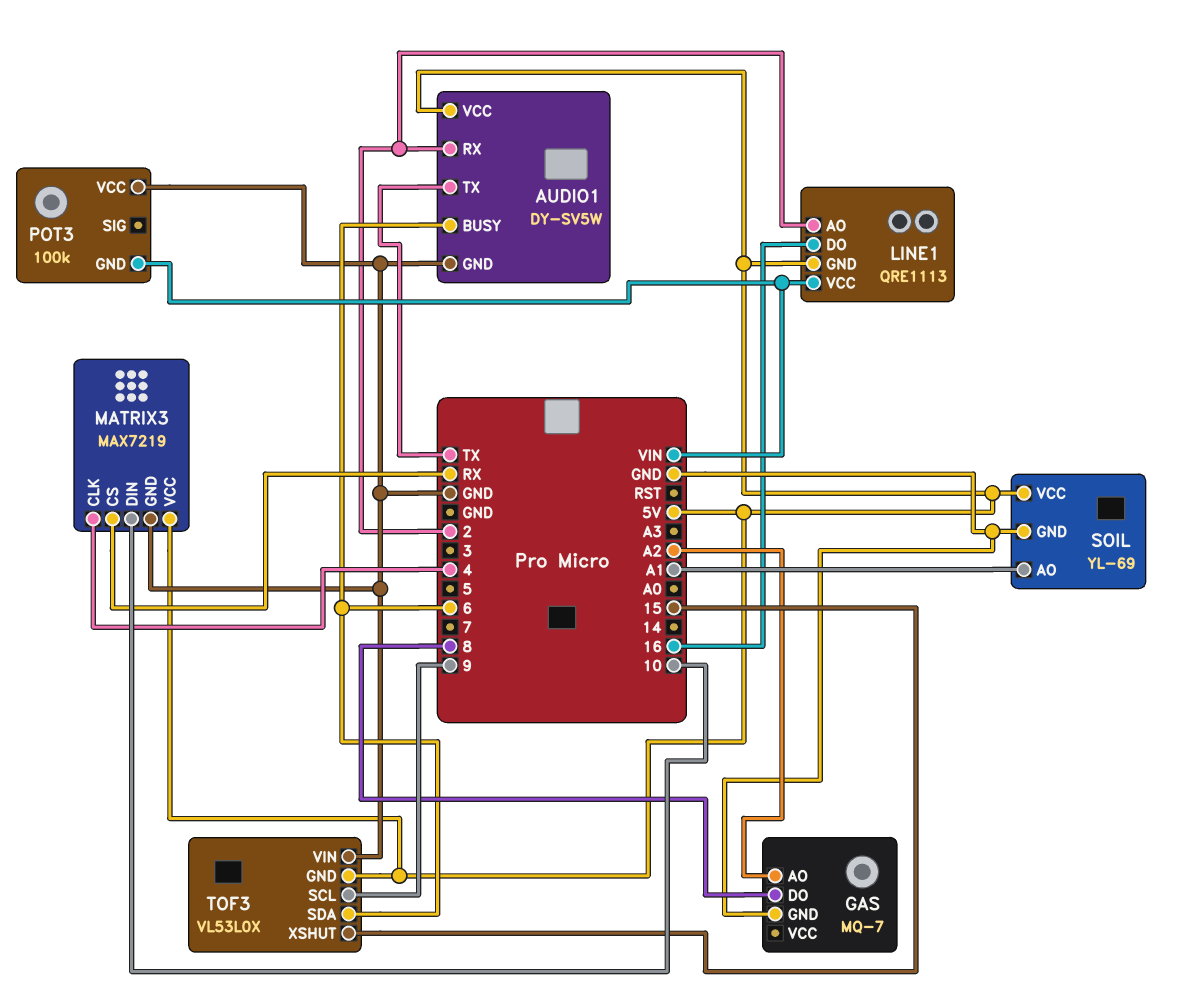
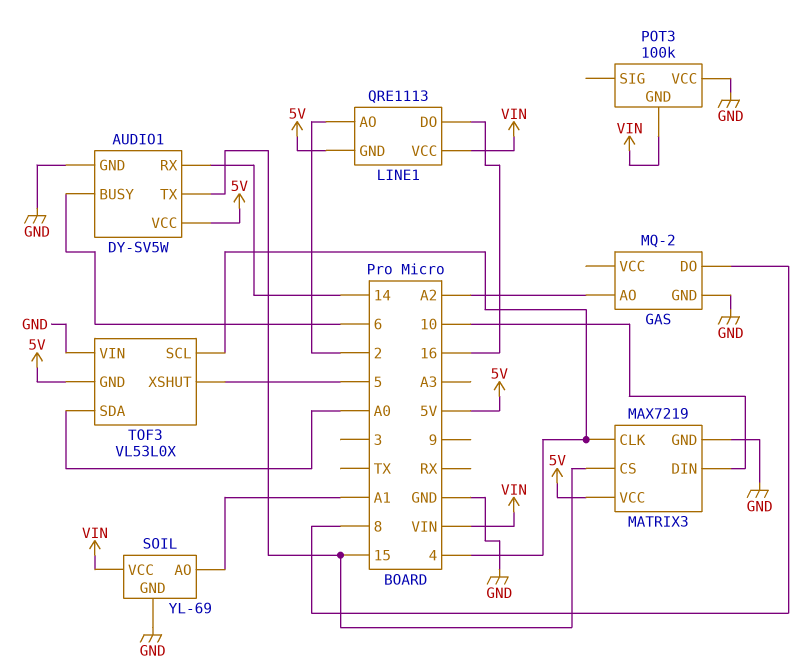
AUDIO1 pin RX: 2 -> 14
AUDIO1 pin TX: TX -> 15
GAS: MQ-7 -> MQ-2
MATRIX3 pin CS: RX -> 15
SOIL pin VCC: 5V -> VIN
TOF3 pin SCL: 9 -> 4
TOF3 pin SDA: 6 -> A0
TOF3 pin XSHUT: 15 -> 5

